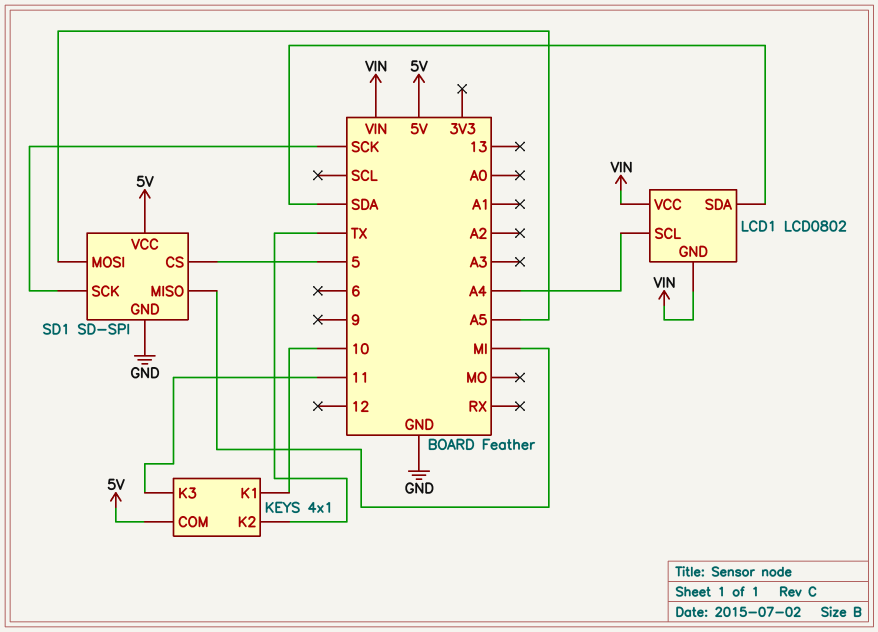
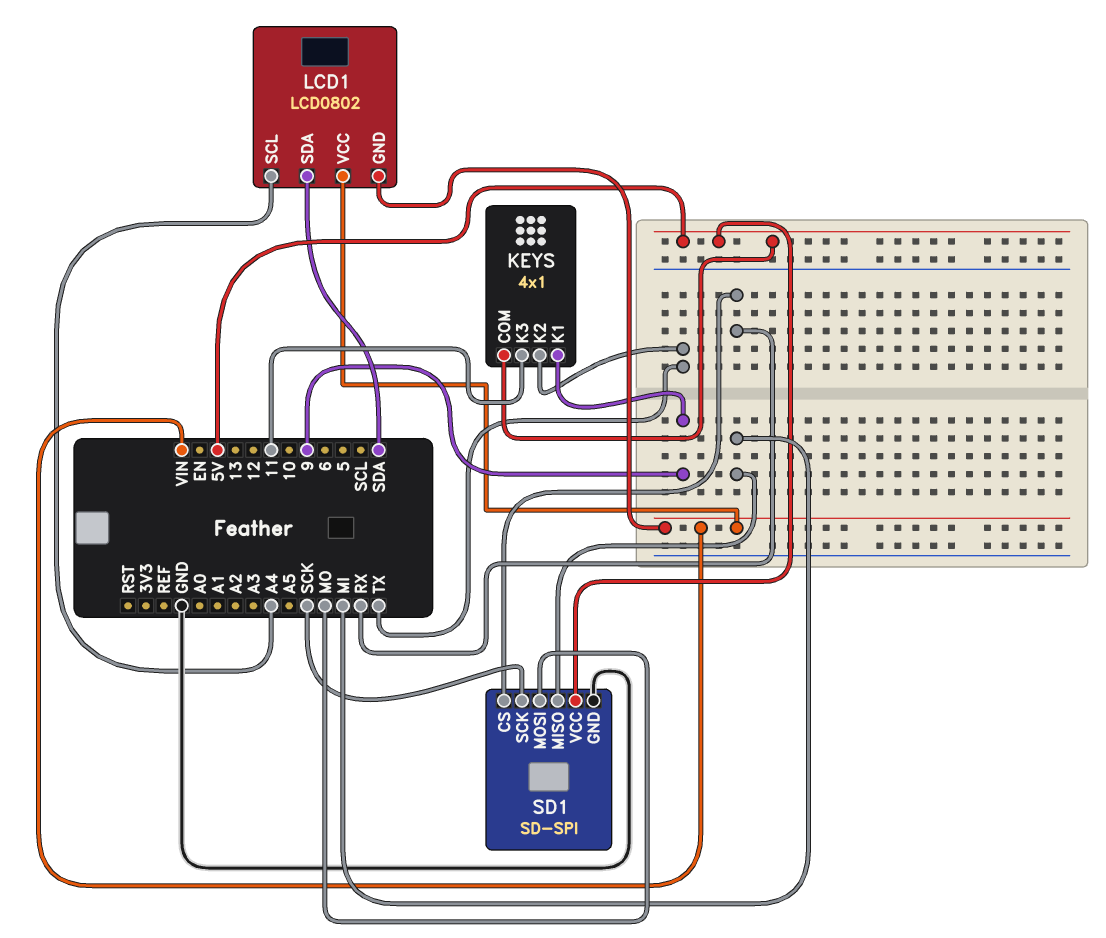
KEYS pin K1: 10 -> 9
SD1 pin CS: 5 -> RX
SD1 pin MOSI: A5 -> MO

